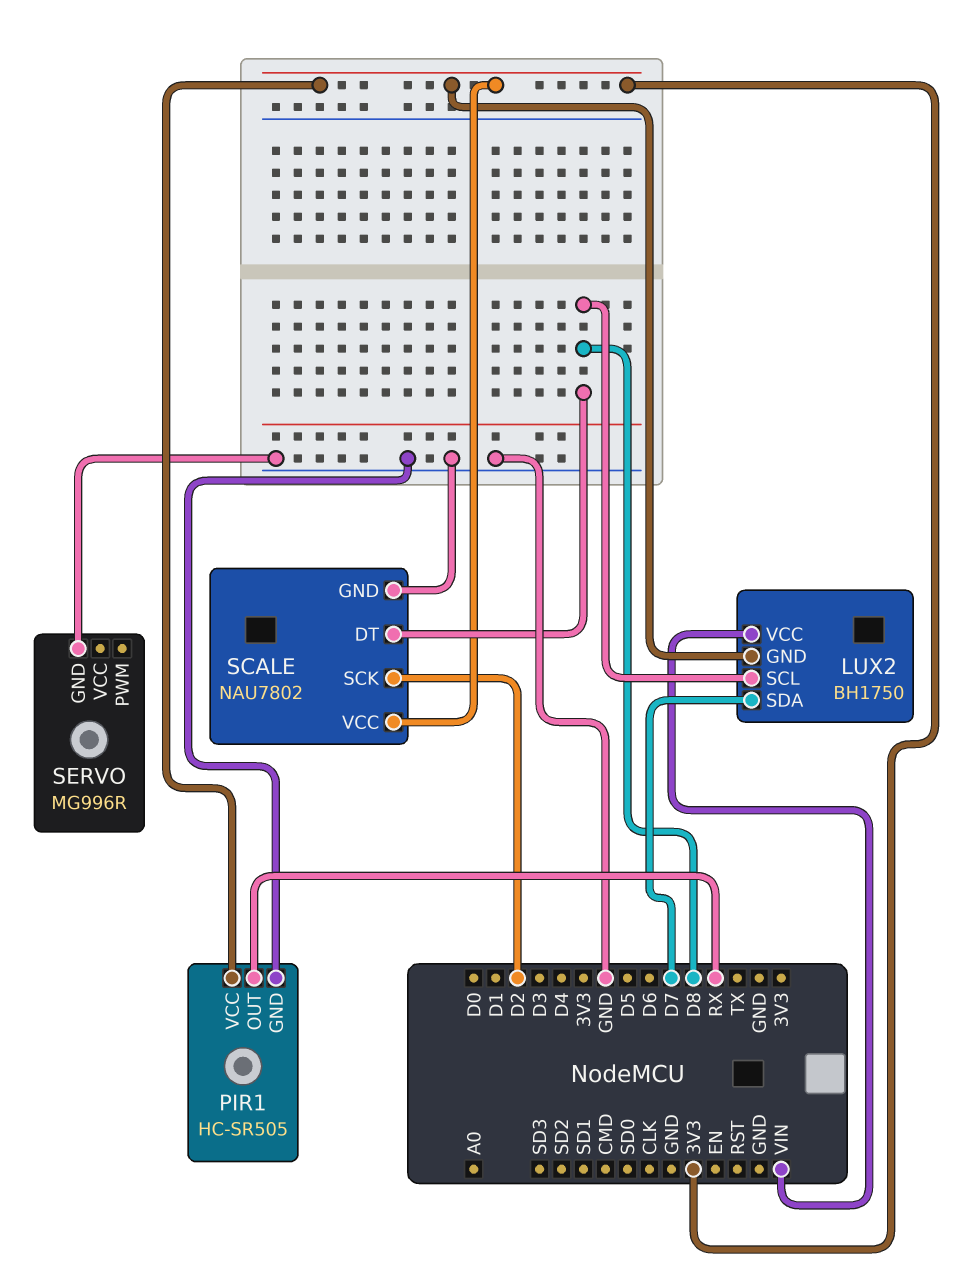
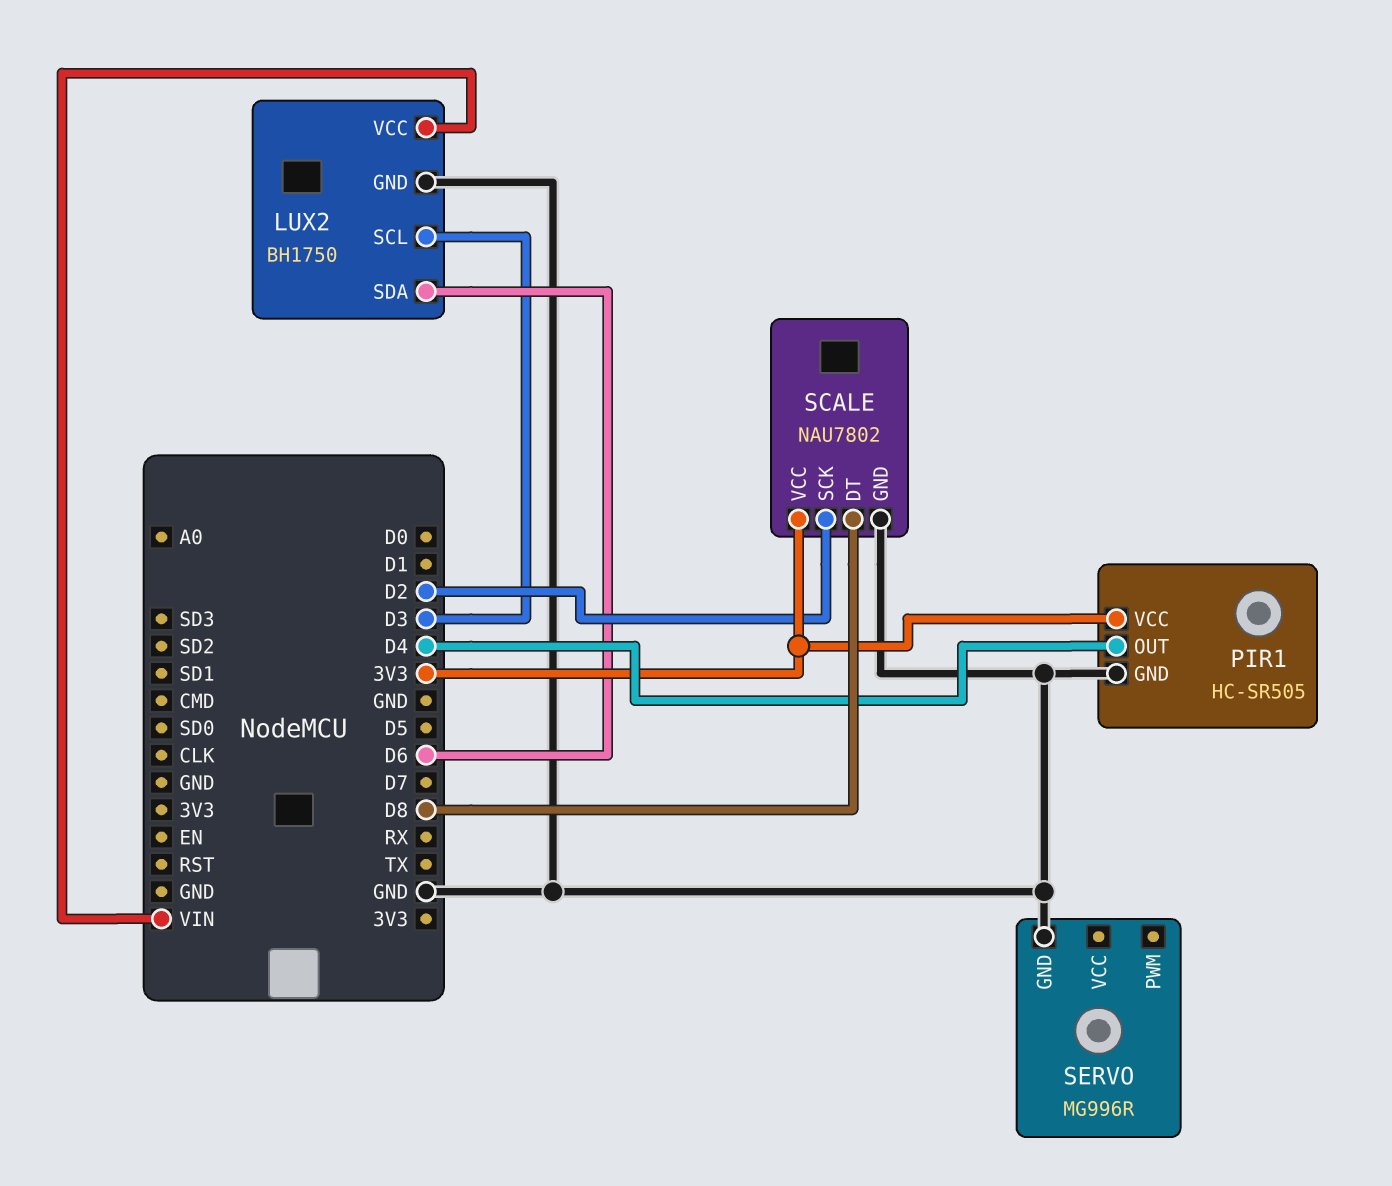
LUX2 pin GND: 3V3 -> GND
LUX2 pin SCL: D8 -> D3
LUX2 pin SDA: D7 -> D6
PIR1 pin OUT: RX -> D4

